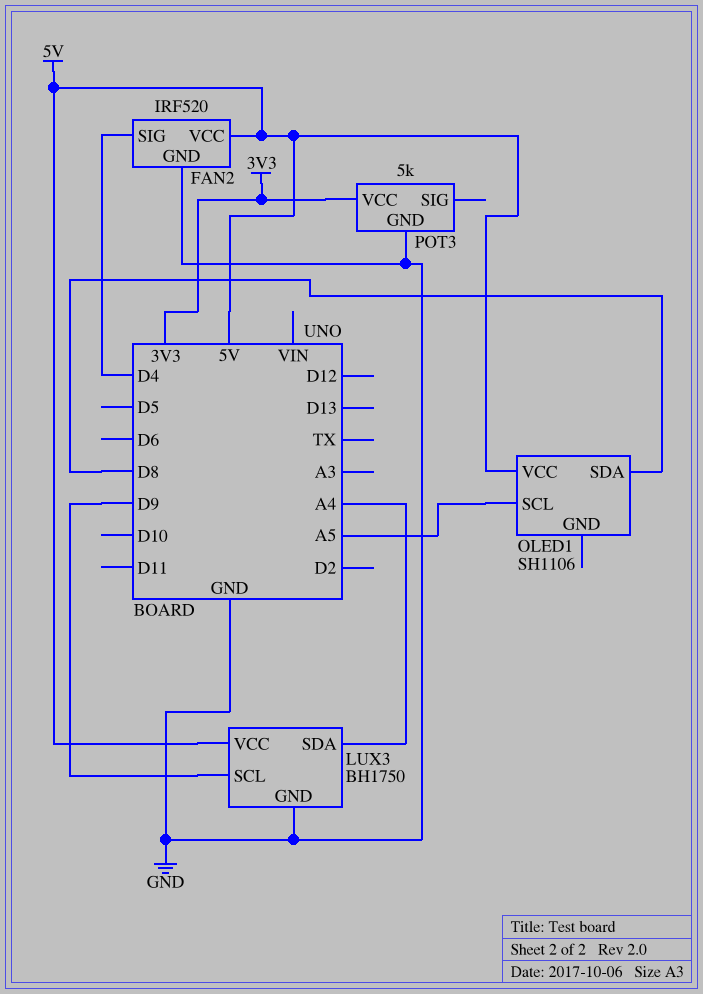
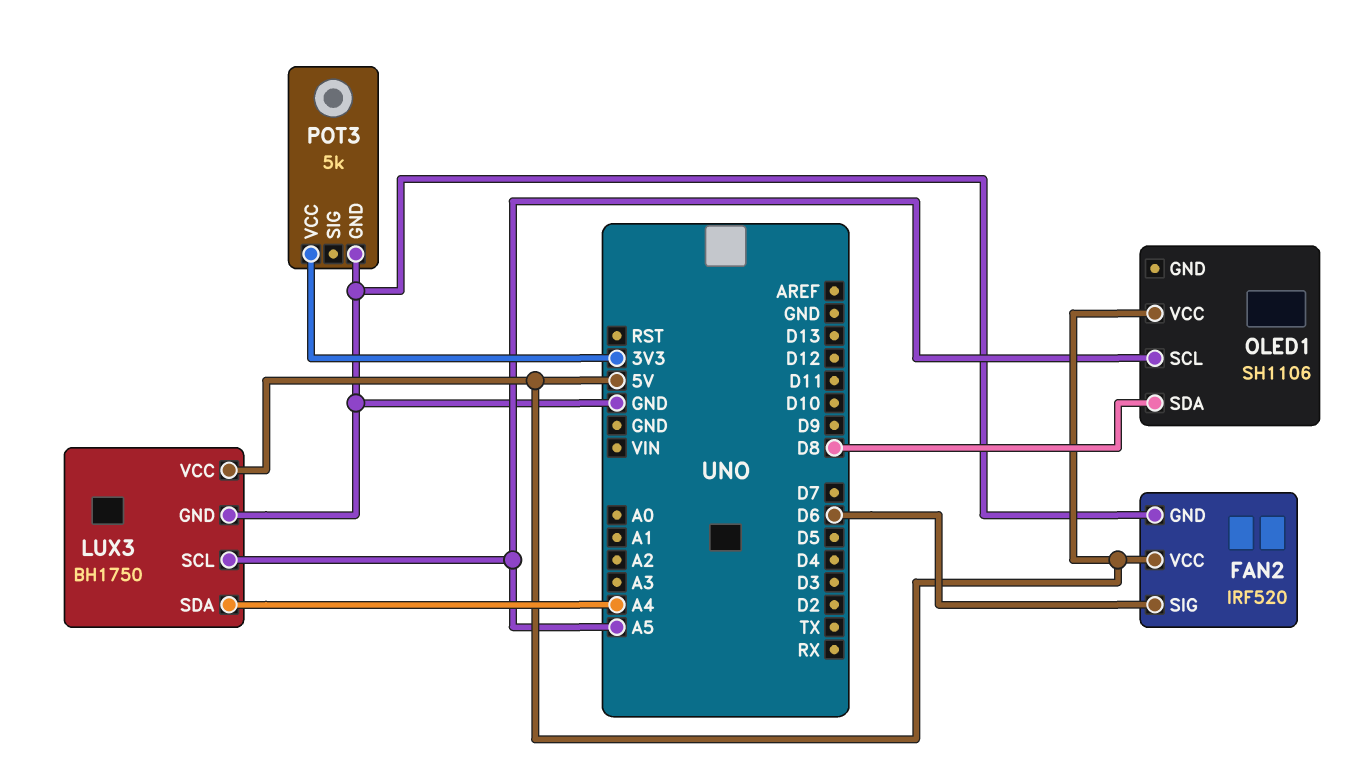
FAN2 pin SIG: D4 -> D6
LUX3 pin SCL: D9 -> A5

